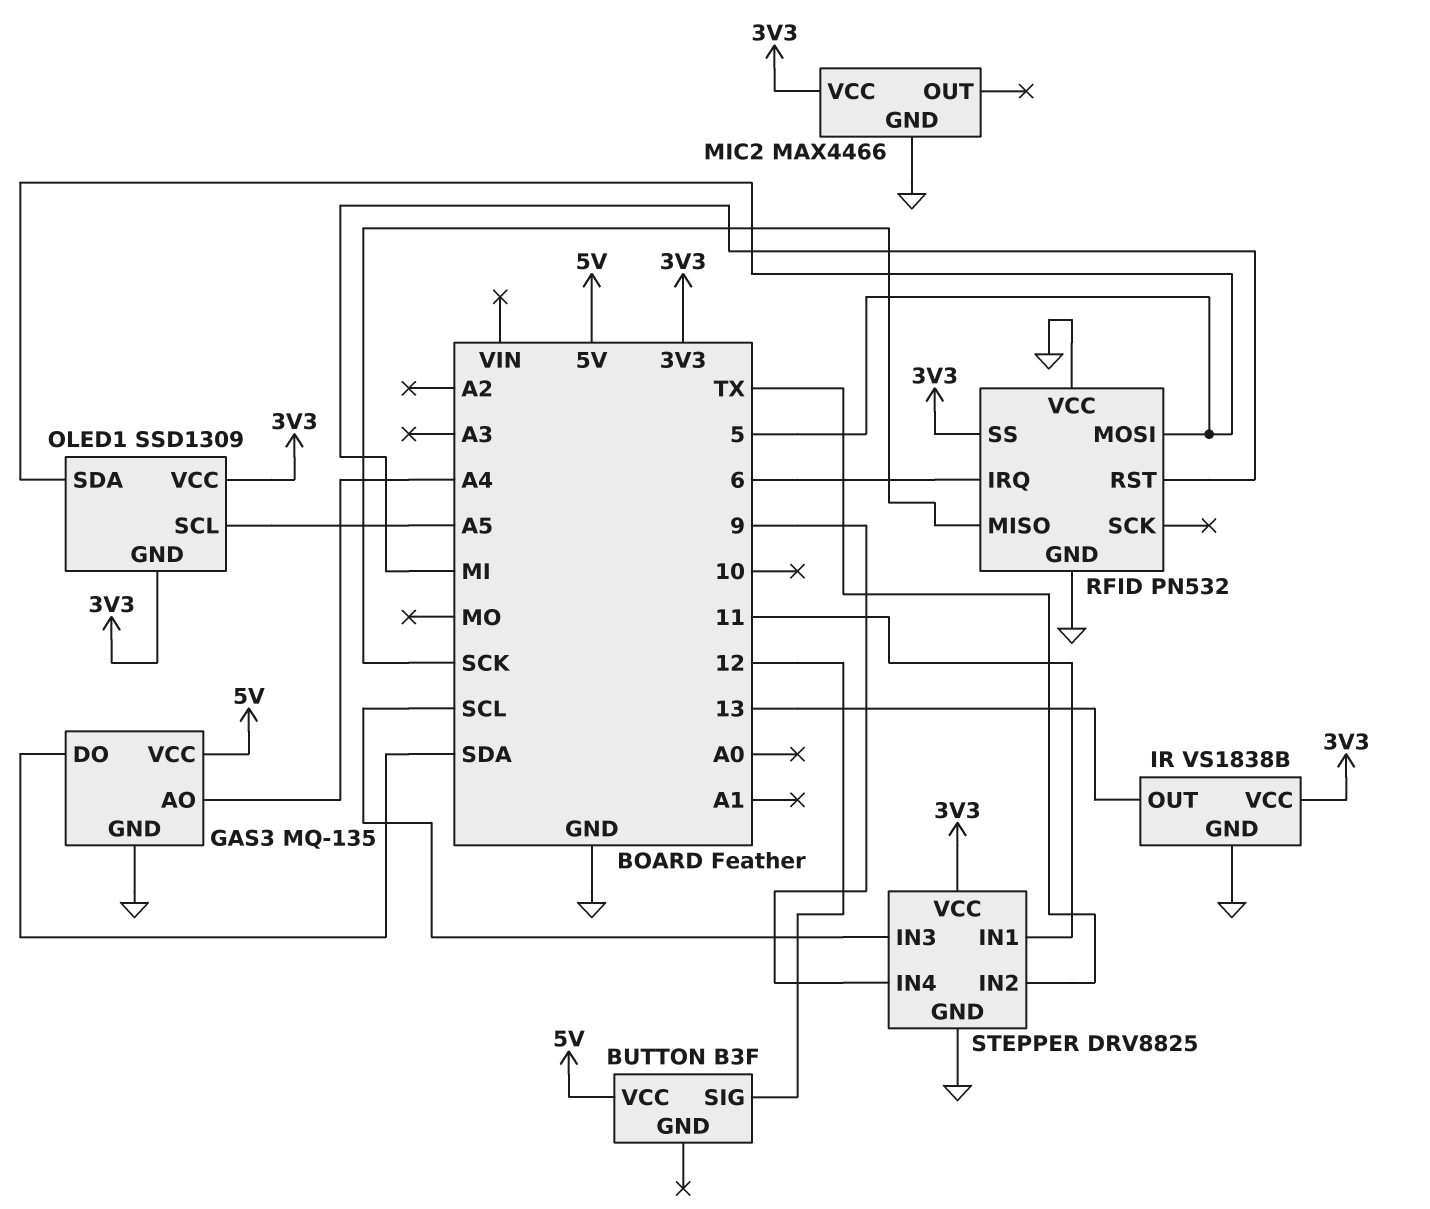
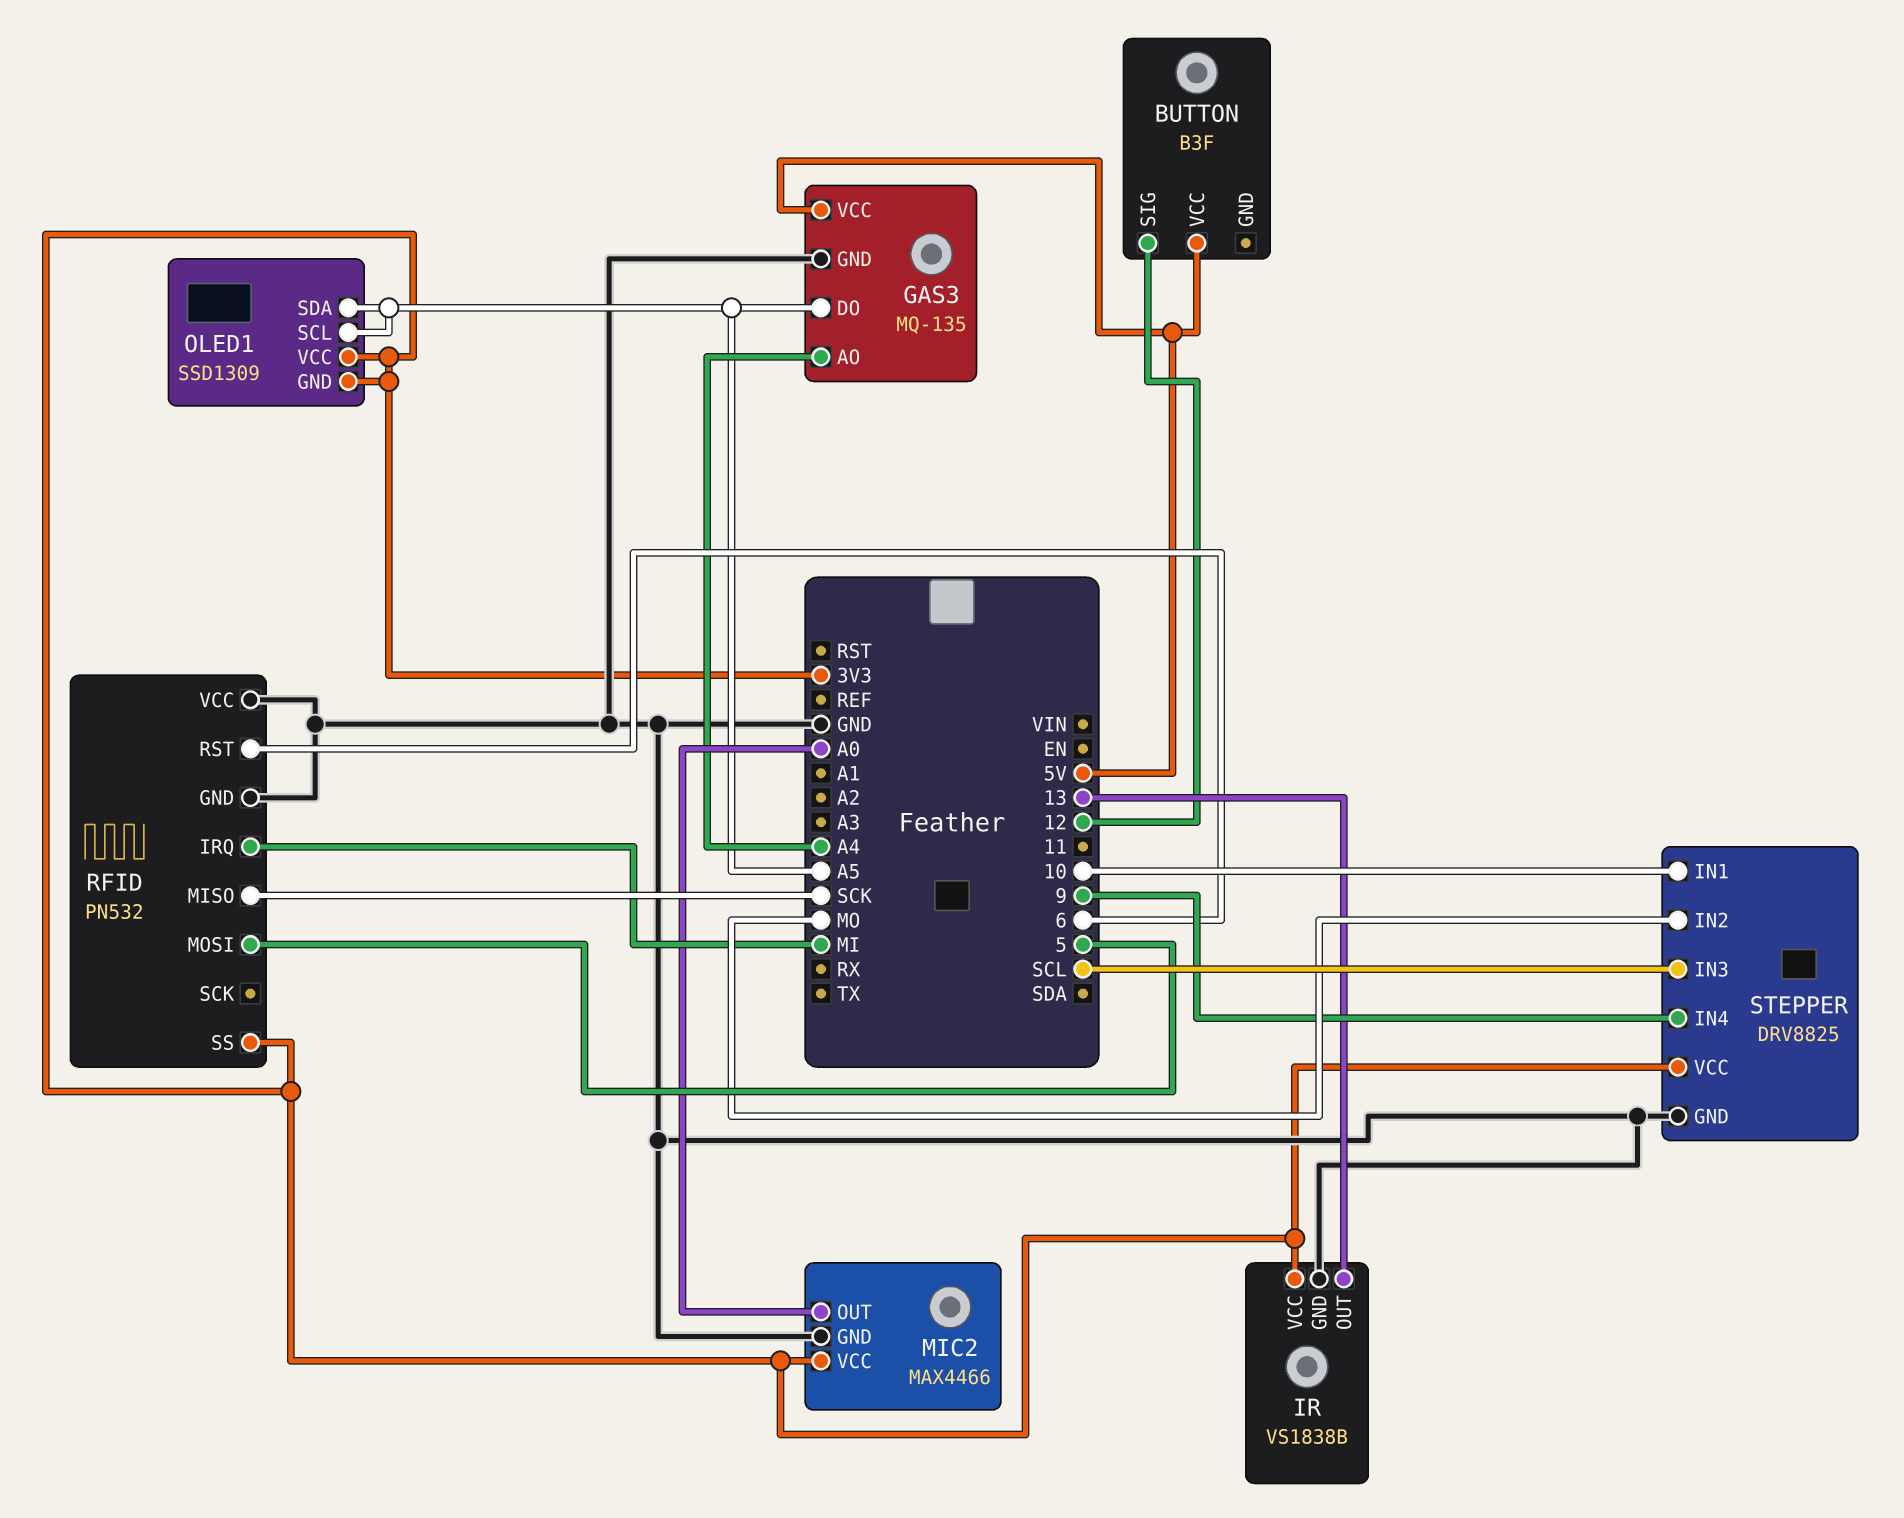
GAS3 pin DO: SDA -> A5
MIC2 pin OUT: none -> A0
OLED1 pin SDA: 5 -> A5
RFID pin IRQ: 6 -> MI
RFID pin RST: MI -> 6
STEPPER pin IN1: 11 -> 10
STEPPER pin IN2: TX -> MO

